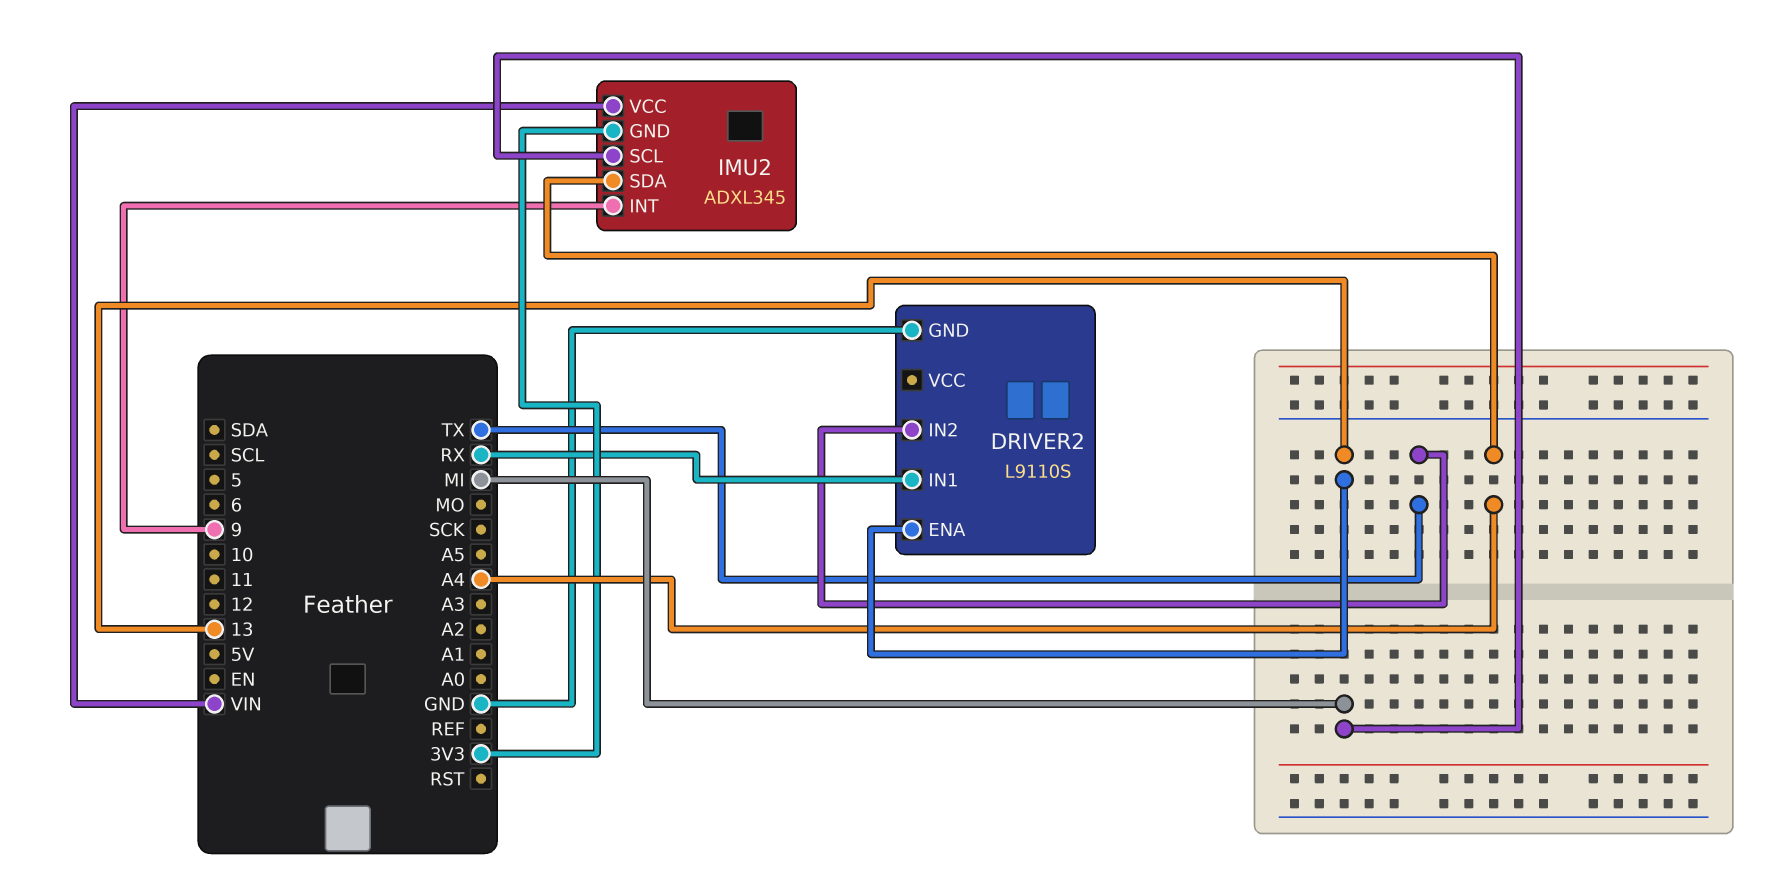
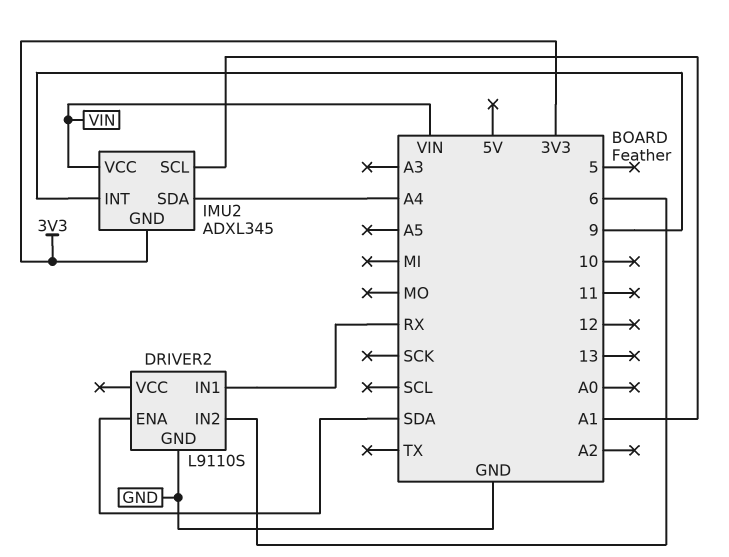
DRIVER2 pin ENA: 13 -> SDA
DRIVER2 pin IN2: TX -> 6
IMU2 pin SCL: MI -> A1

